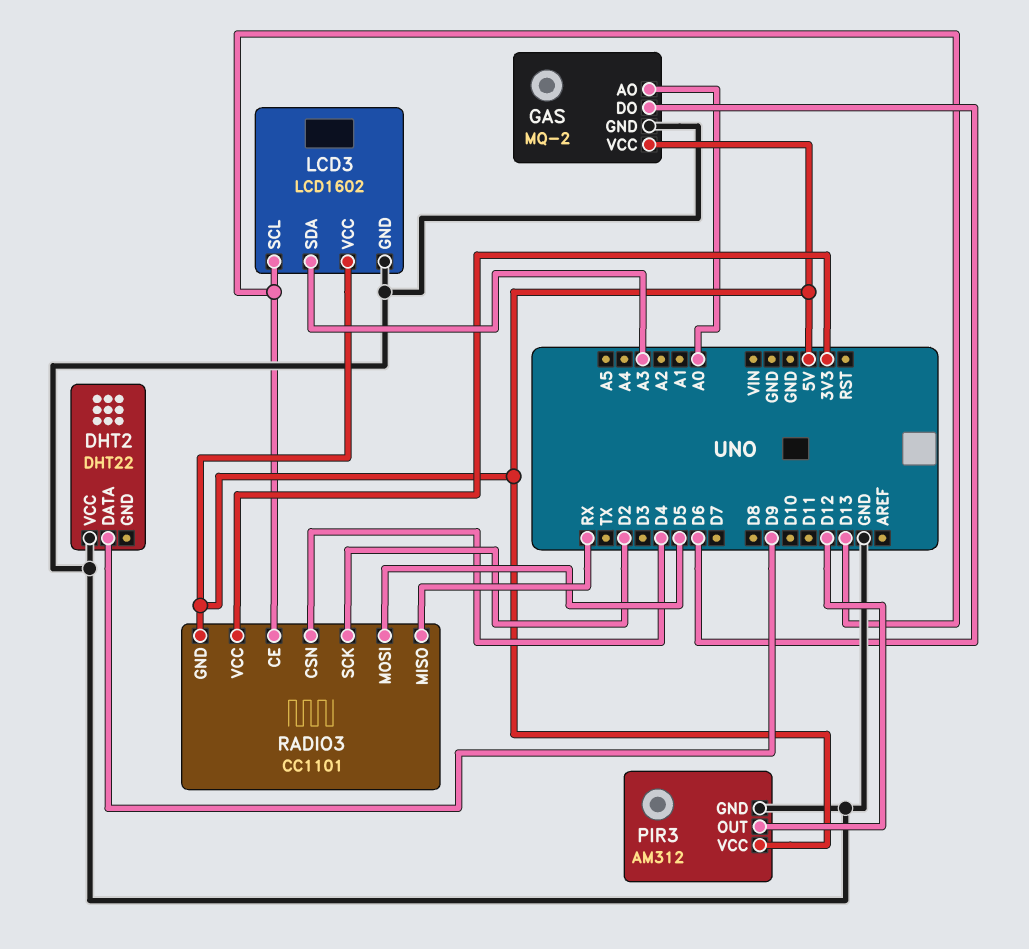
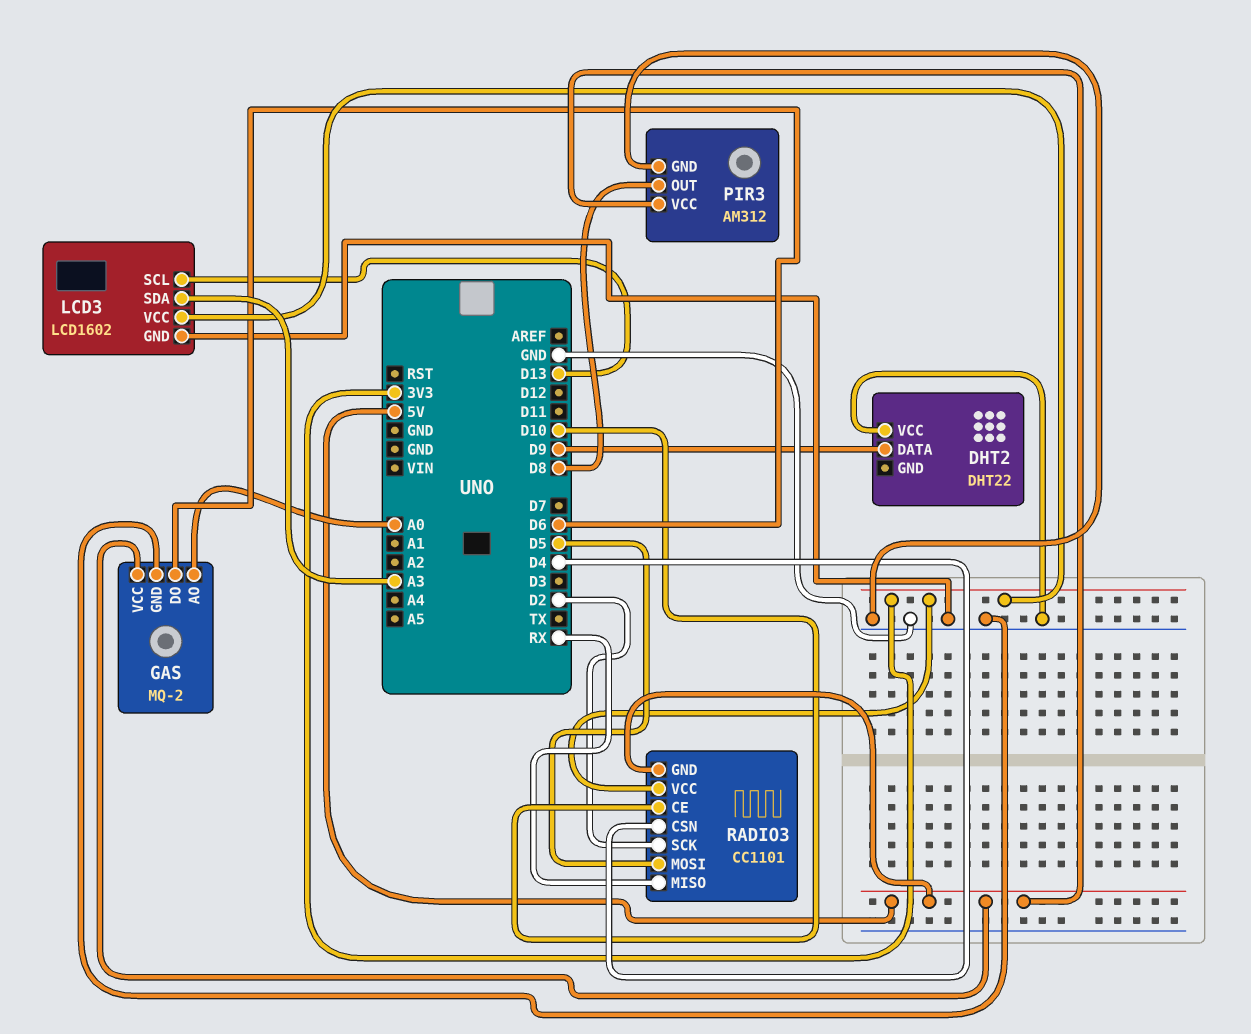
LCD3 pin VCC: 5V -> 3V3
PIR3 pin OUT: D12 -> D8
RADIO3 pin CE: D13 -> D10

